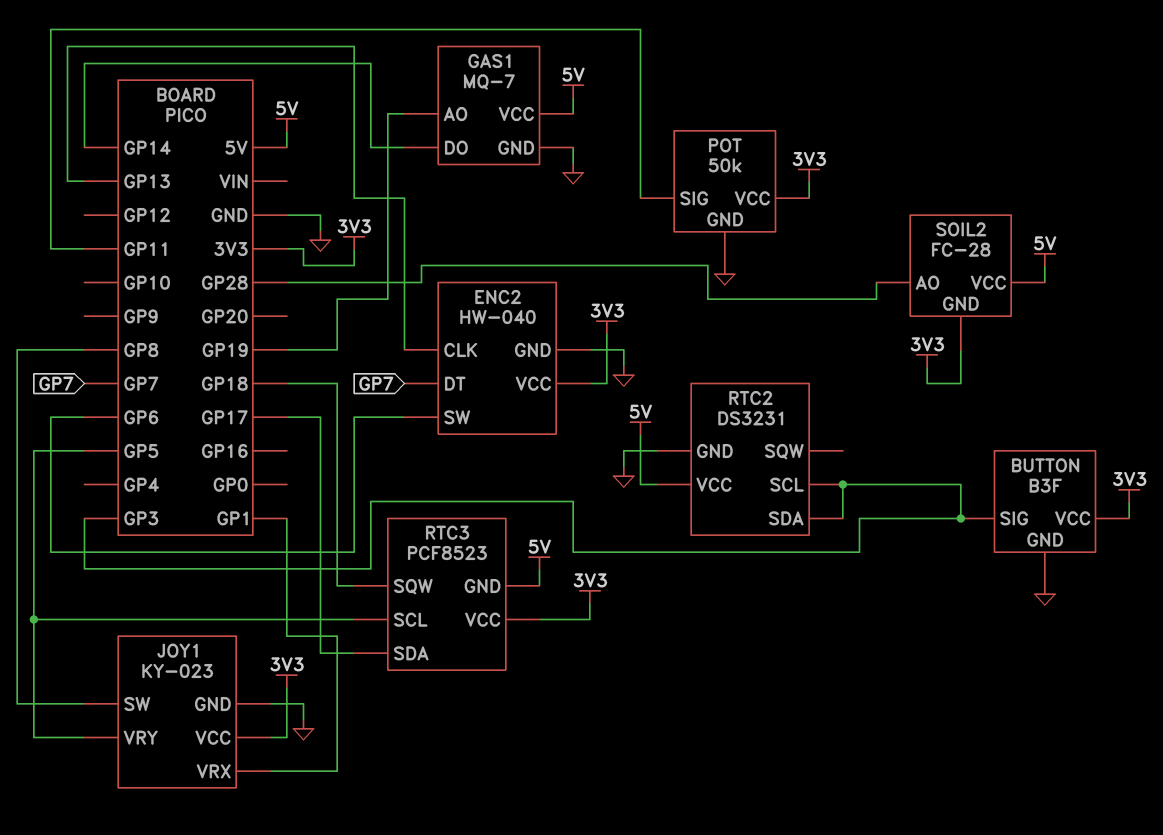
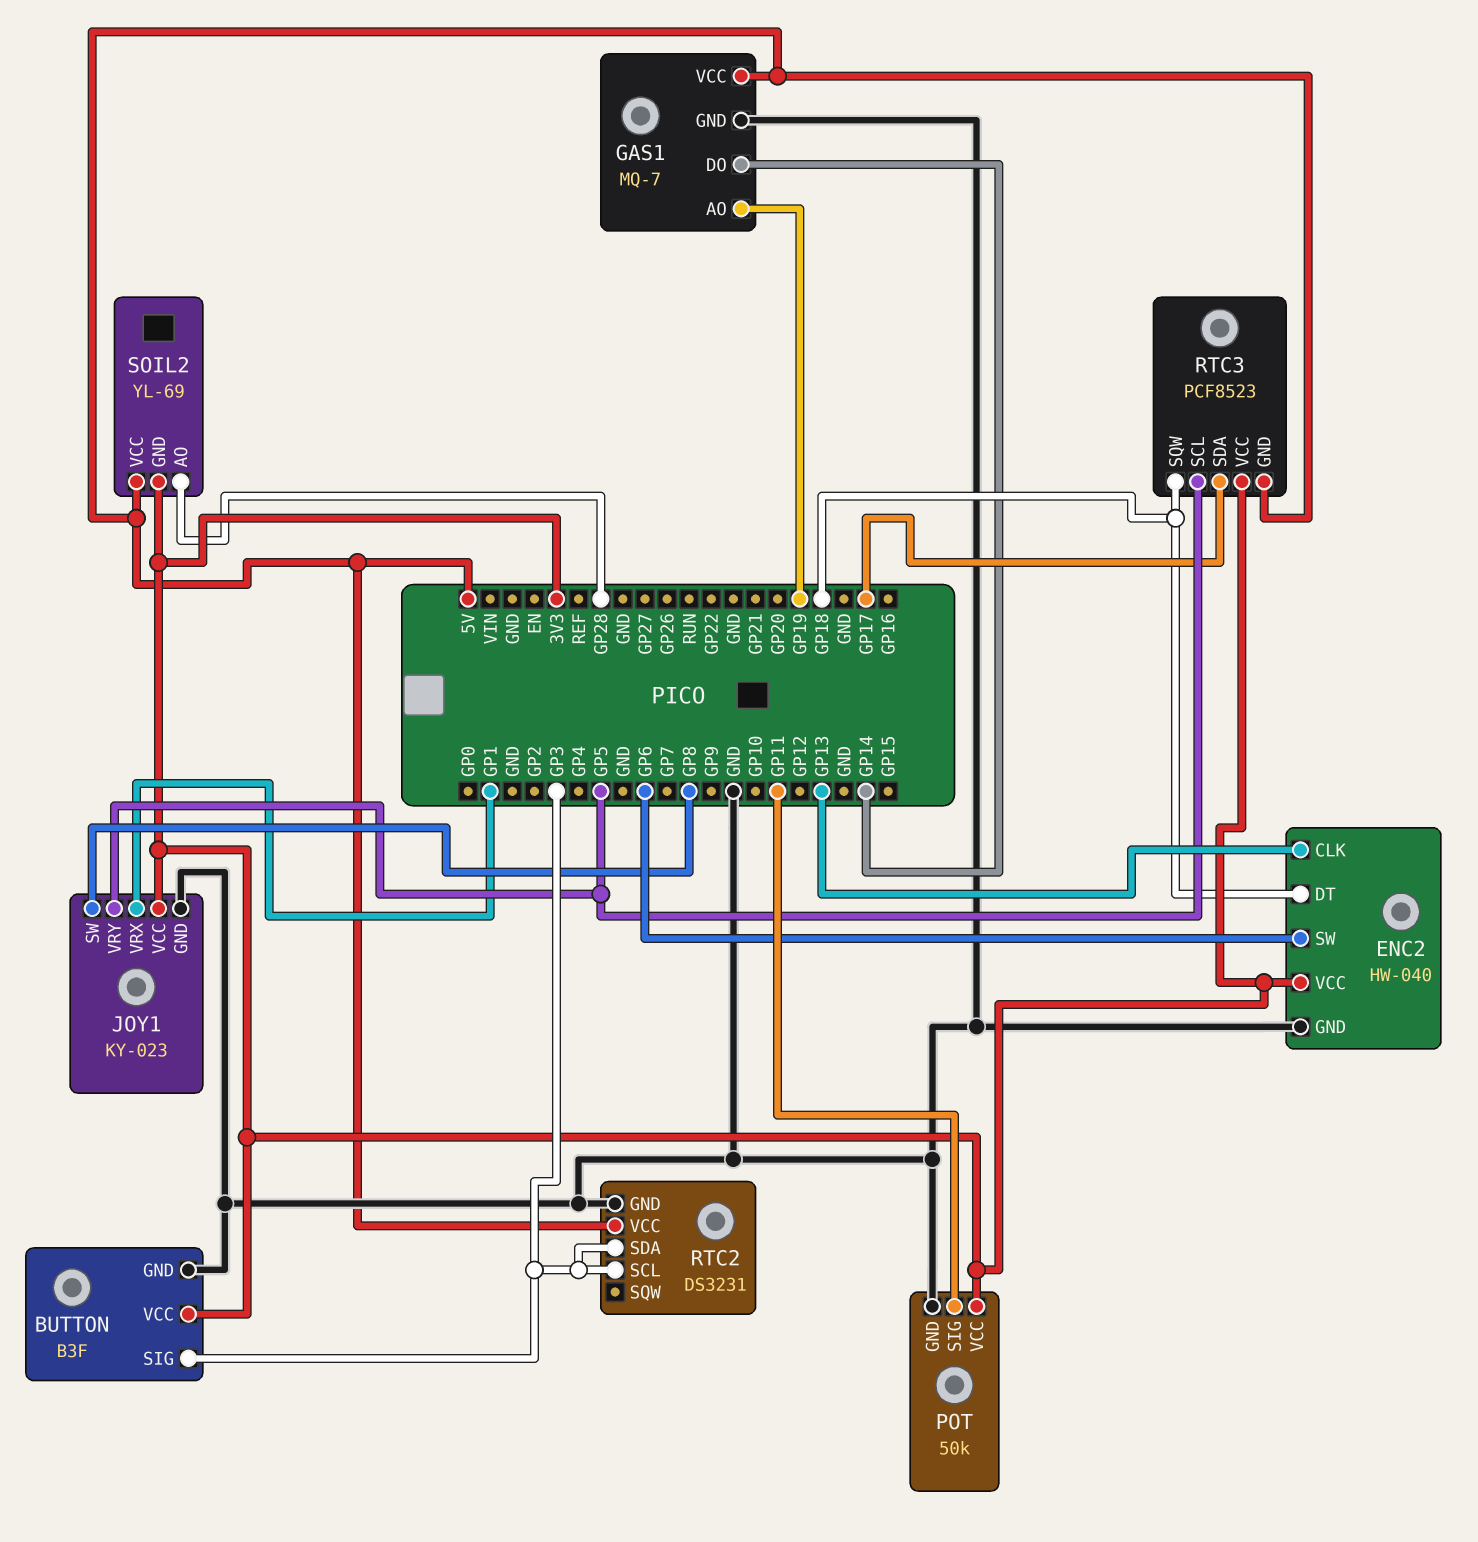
ENC2 pin DT: GP7 -> GP18
SOIL2: FC-28 -> YL-69

